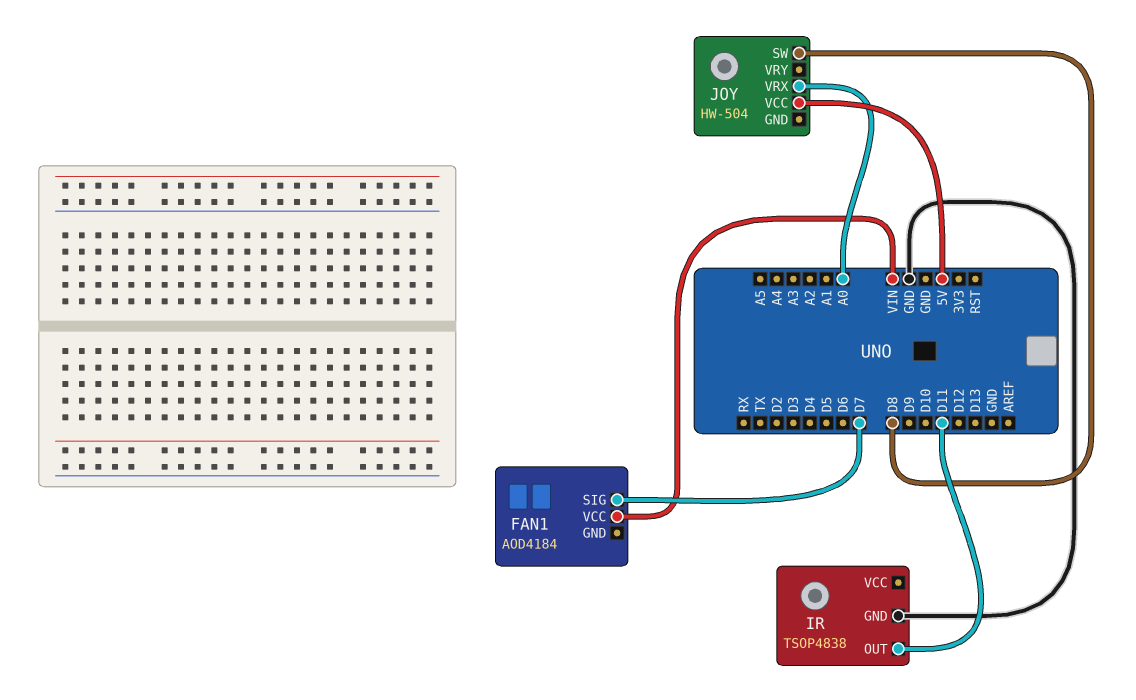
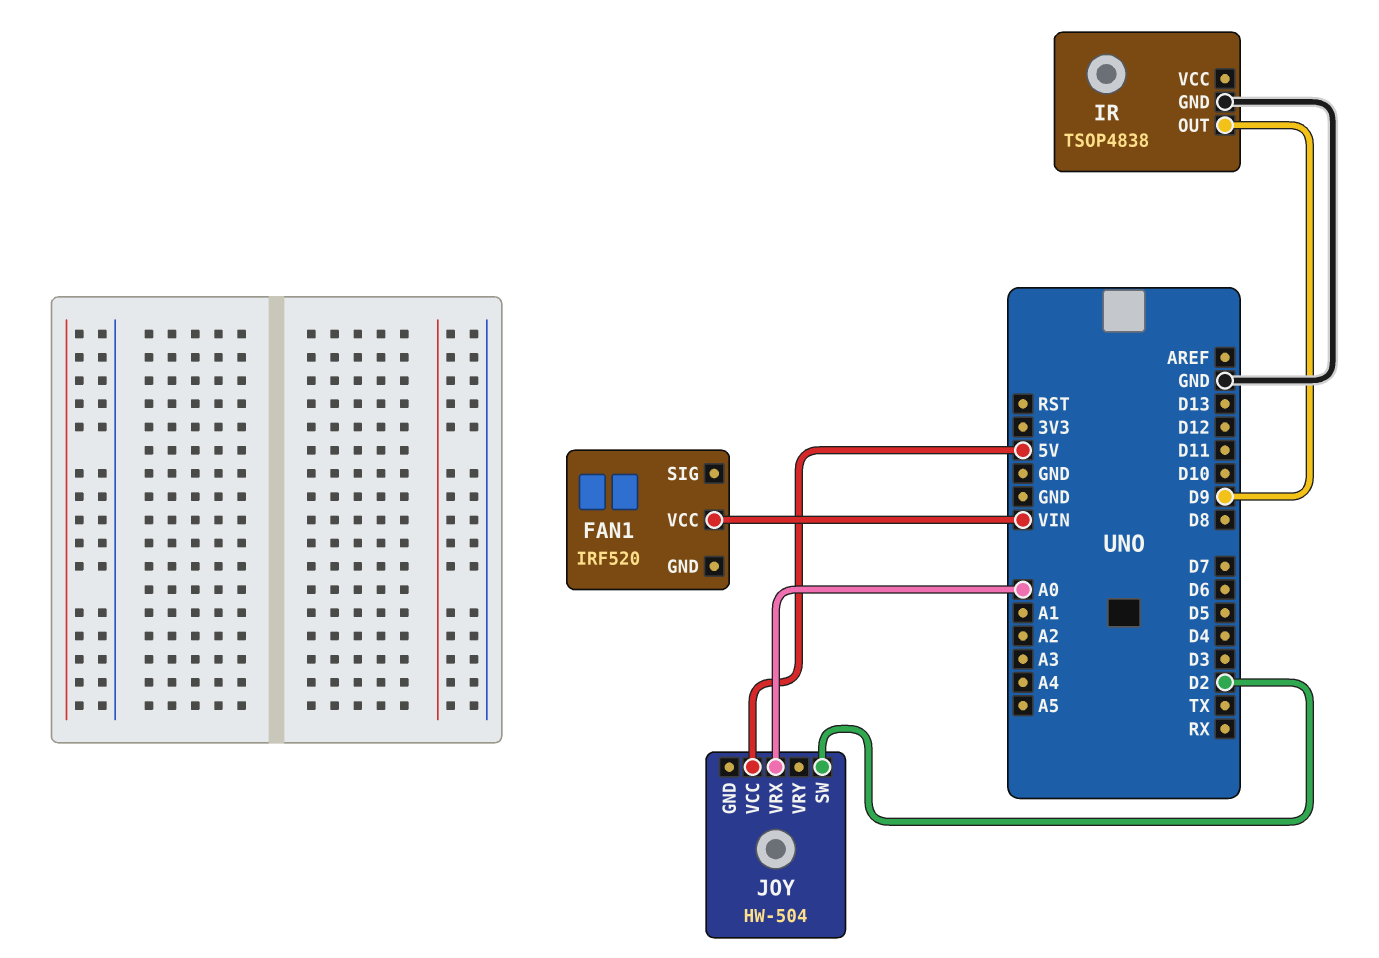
FAN1: AOD4184 -> IRF520
FAN1 pin SIG: D7 -> none
IR pin OUT: D11 -> D9
JOY pin SW: D8 -> D2

